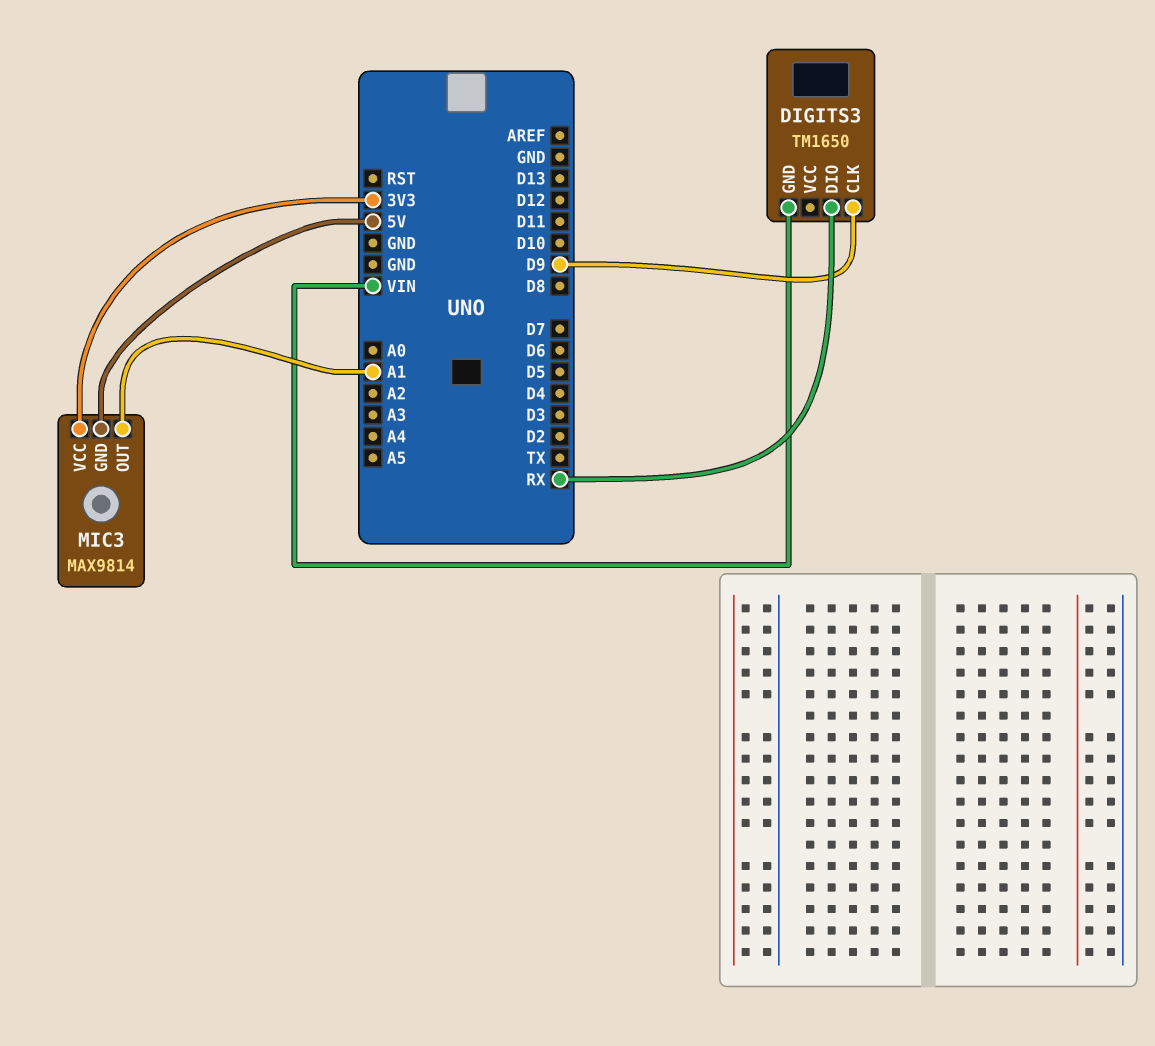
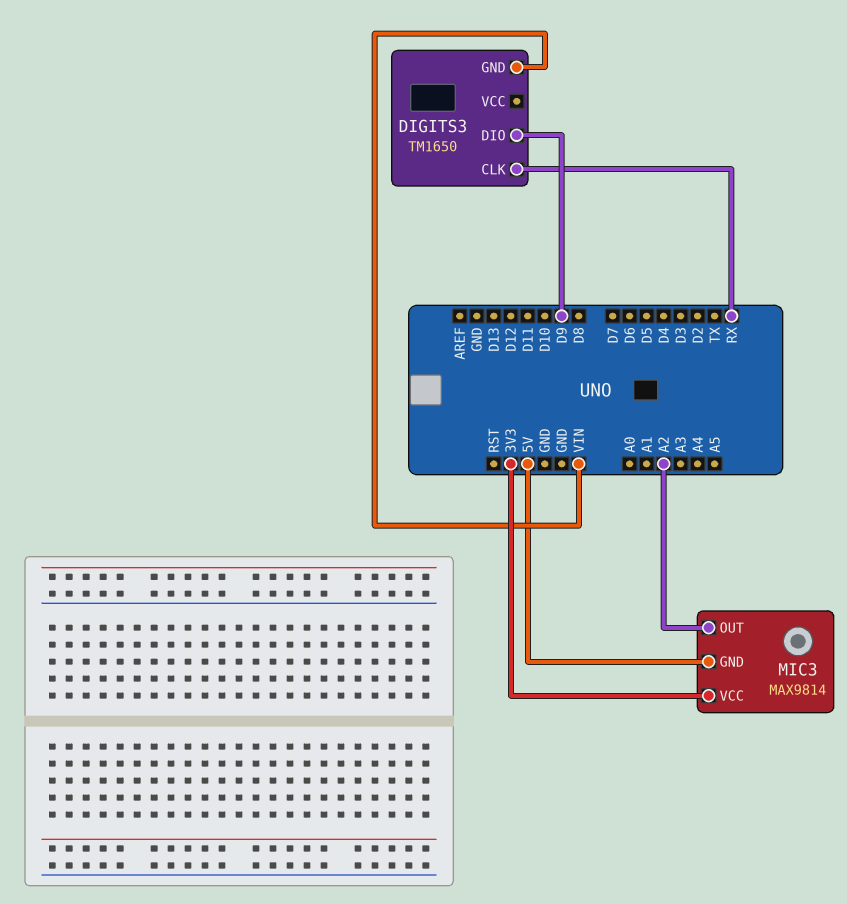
DIGITS3 pin CLK: D9 -> RX
DIGITS3 pin DIO: RX -> D9
MIC3 pin OUT: A1 -> A2

